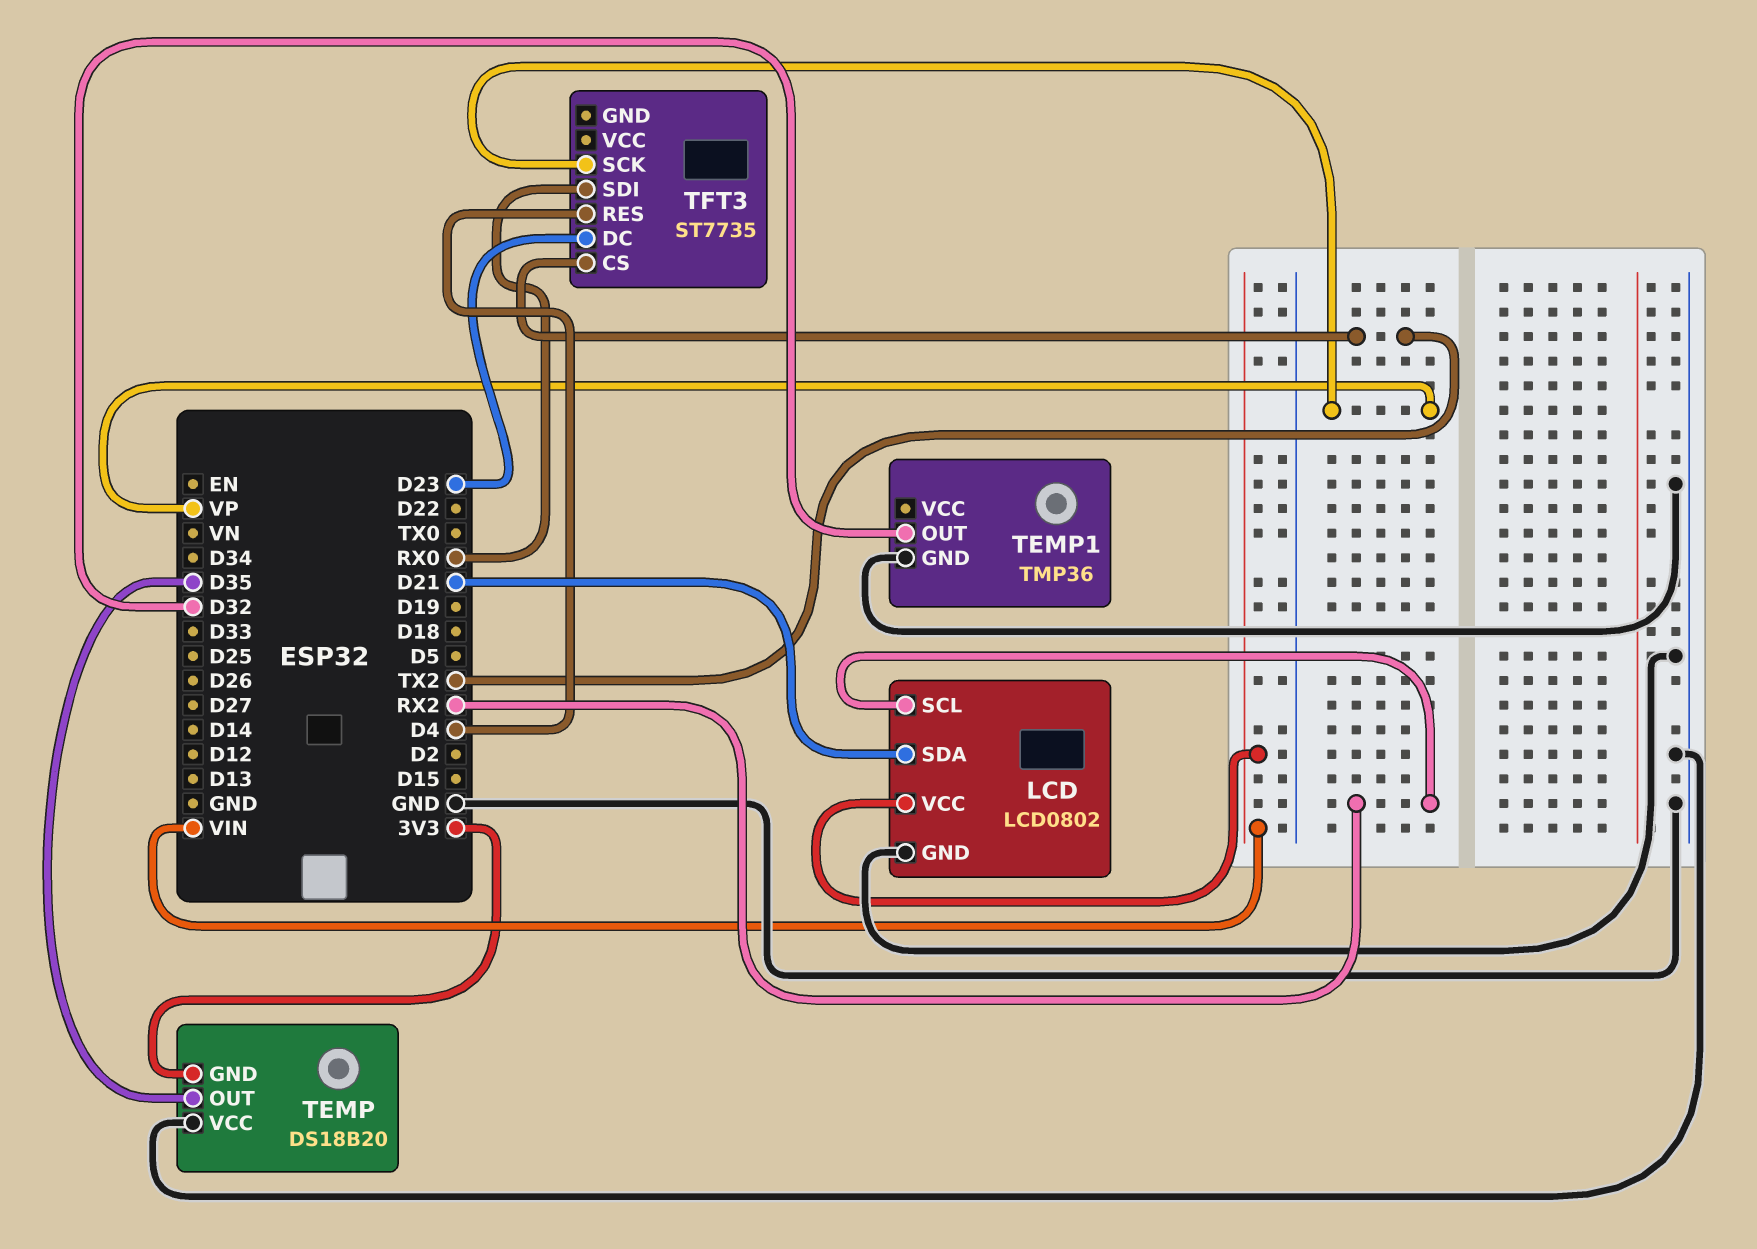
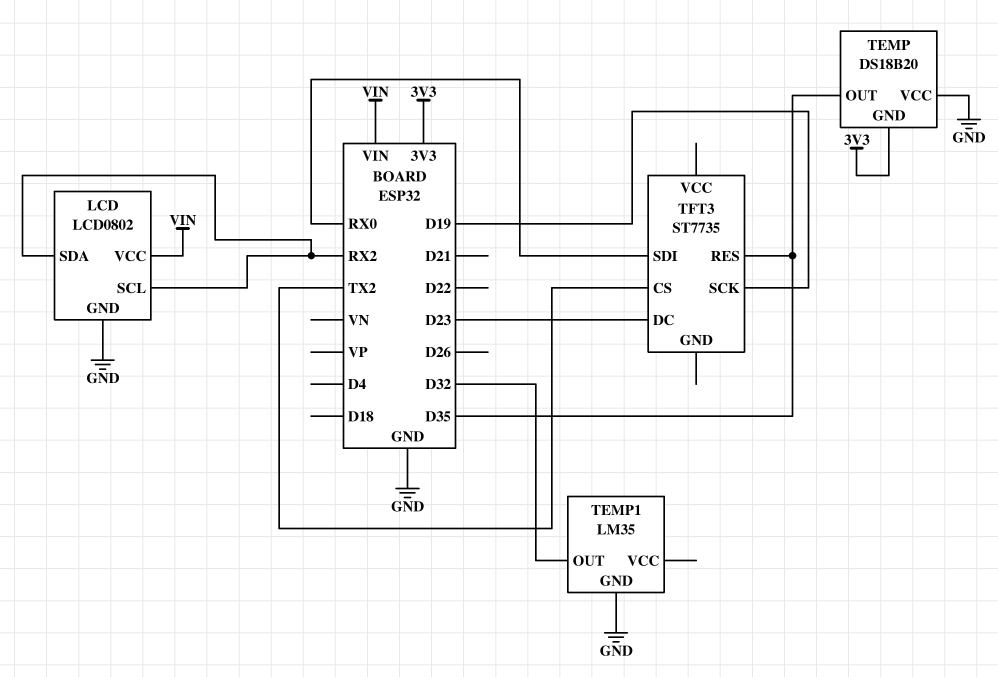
LCD pin SDA: D21 -> RX2
TEMP1: TMP36 -> LM35
TFT3 pin RES: D4 -> D35
TFT3 pin SCK: VP -> D19

